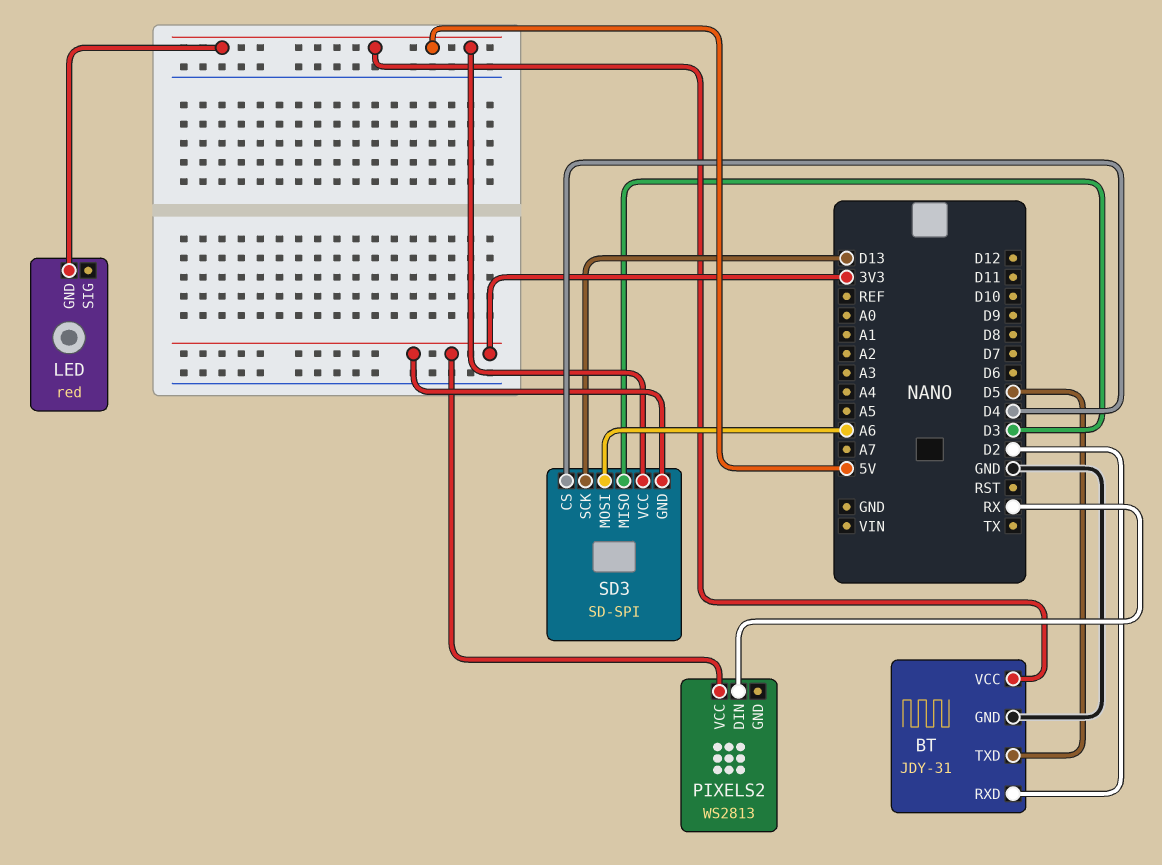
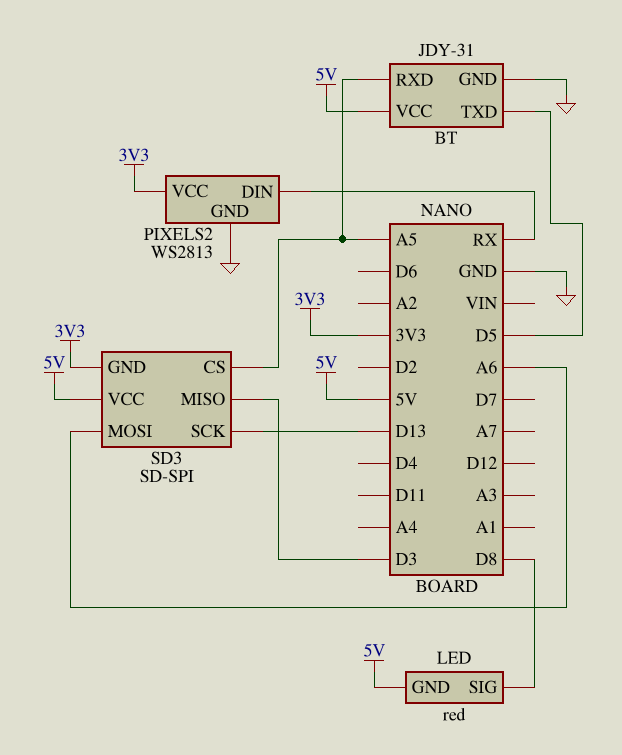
BT pin RXD: D2 -> A5
LED pin SIG: none -> D8
PIXELS2 pin GND: none -> GND
SD3 pin CS: D4 -> A5

